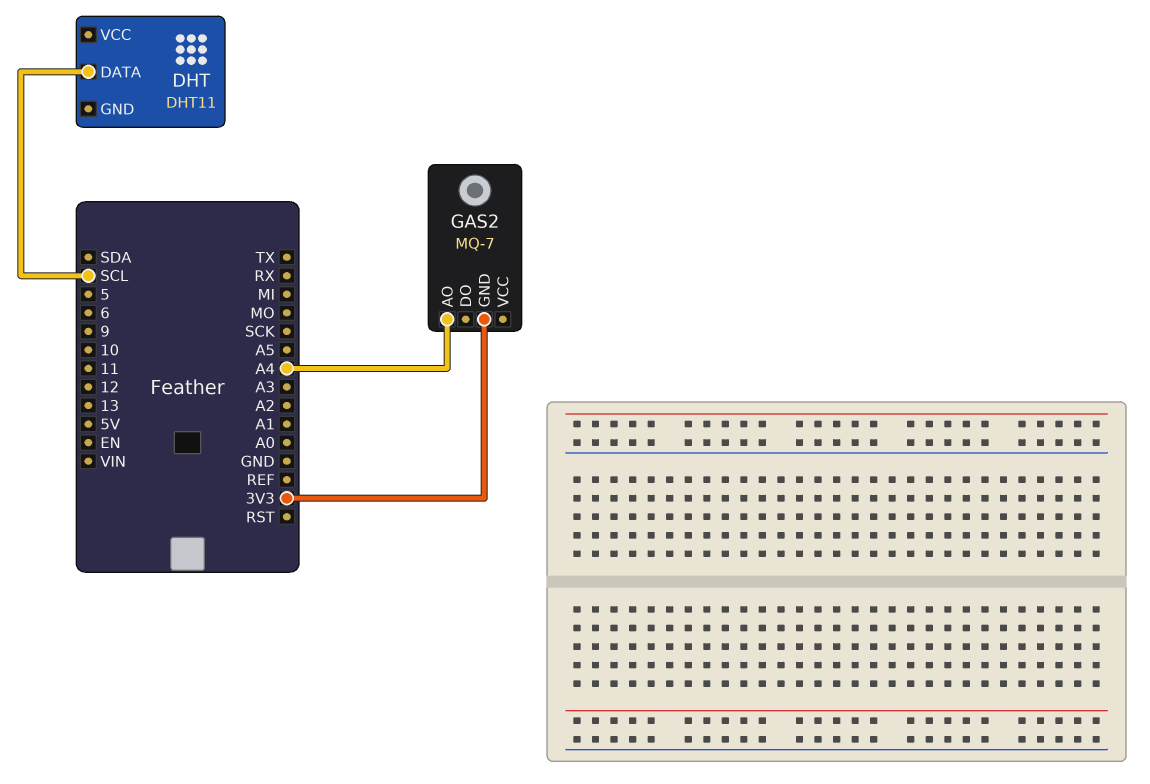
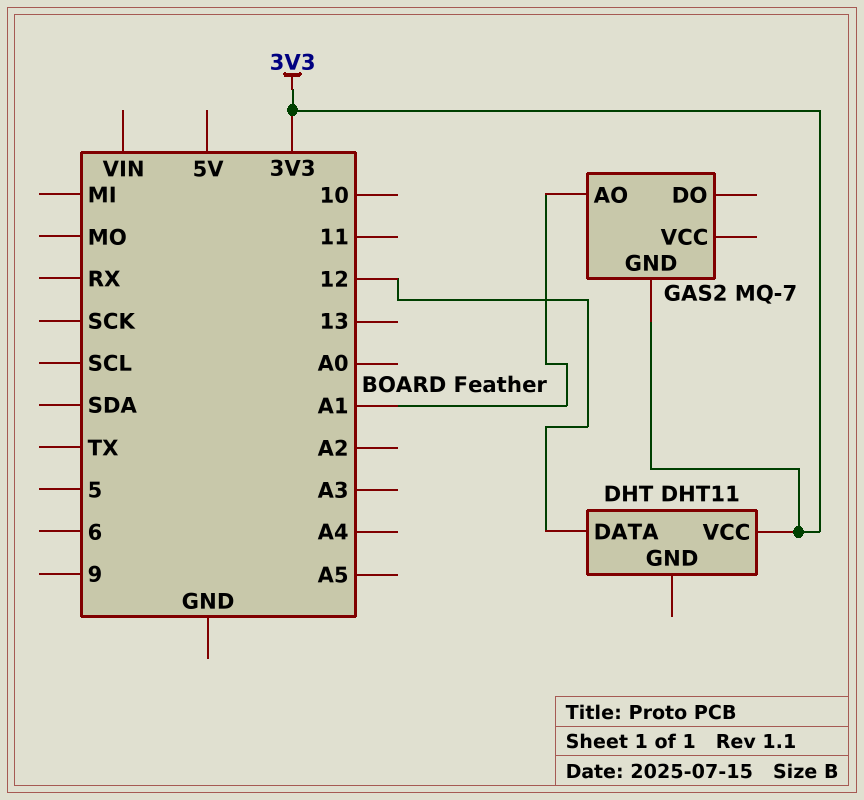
DHT pin DATA: SCL -> 12
DHT pin VCC: none -> 3V3
GAS2 pin AO: A4 -> A1

